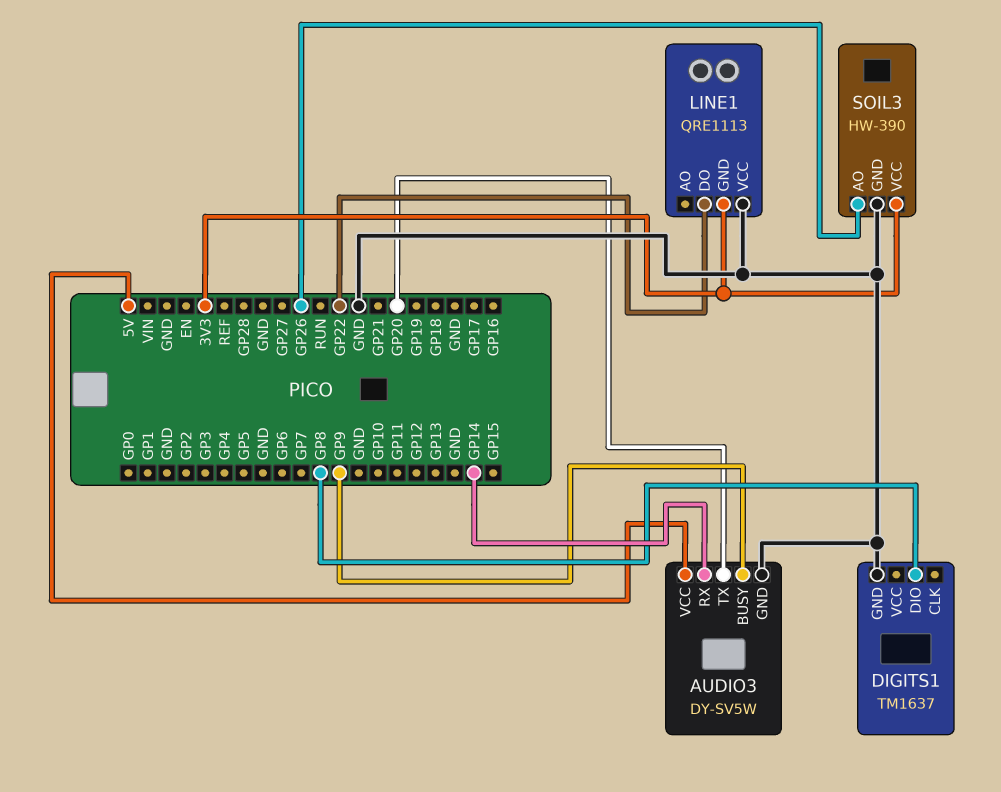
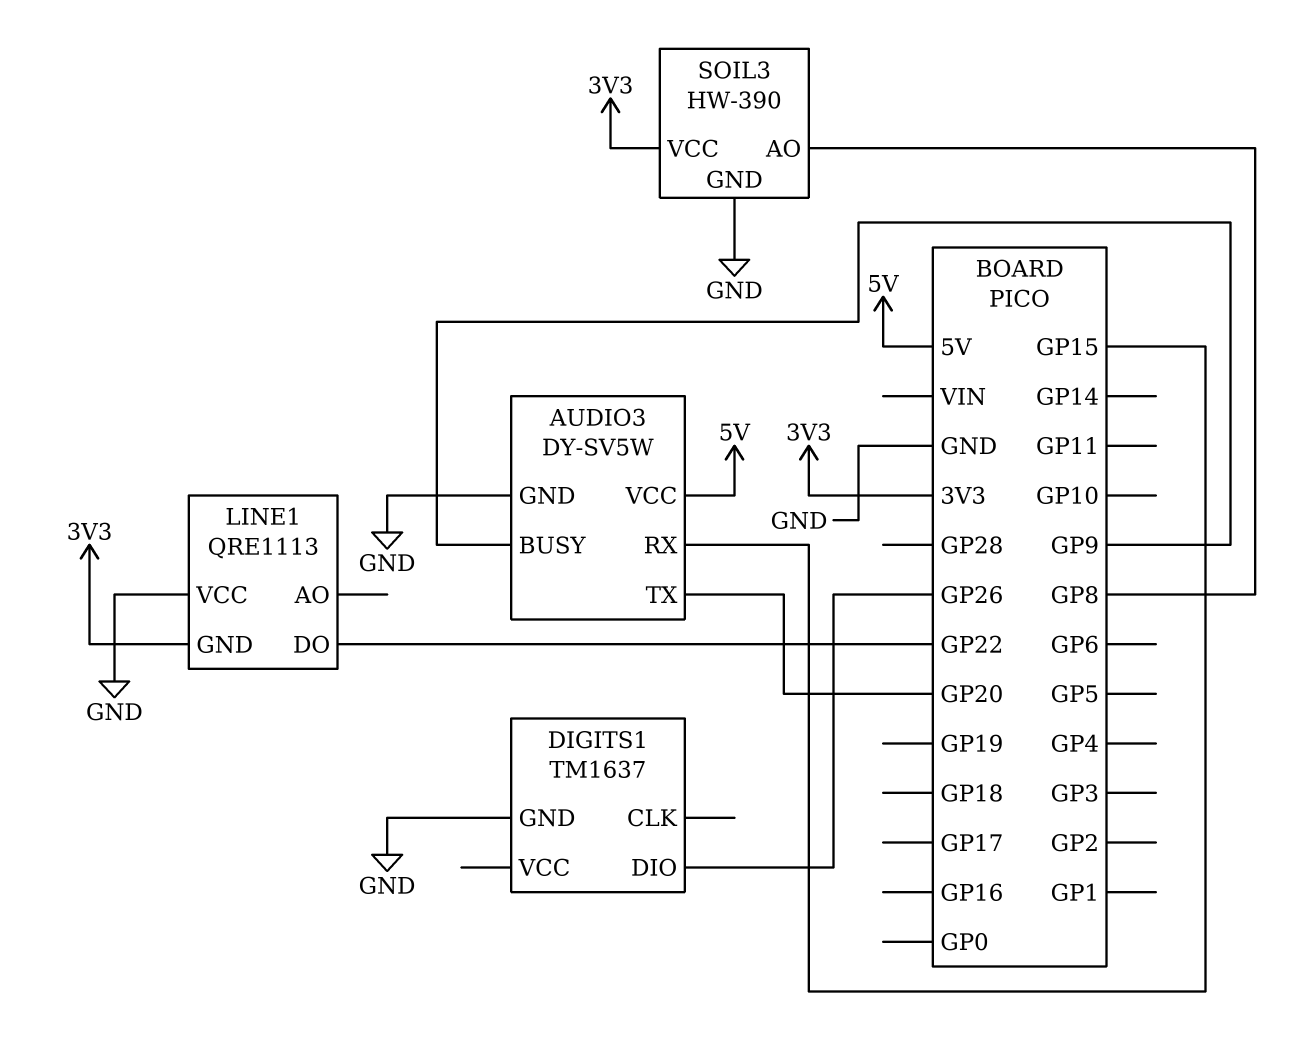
AUDIO3 pin RX: GP14 -> GP15
DIGITS1 pin DIO: GP8 -> GP26
SOIL3 pin AO: GP26 -> GP8

